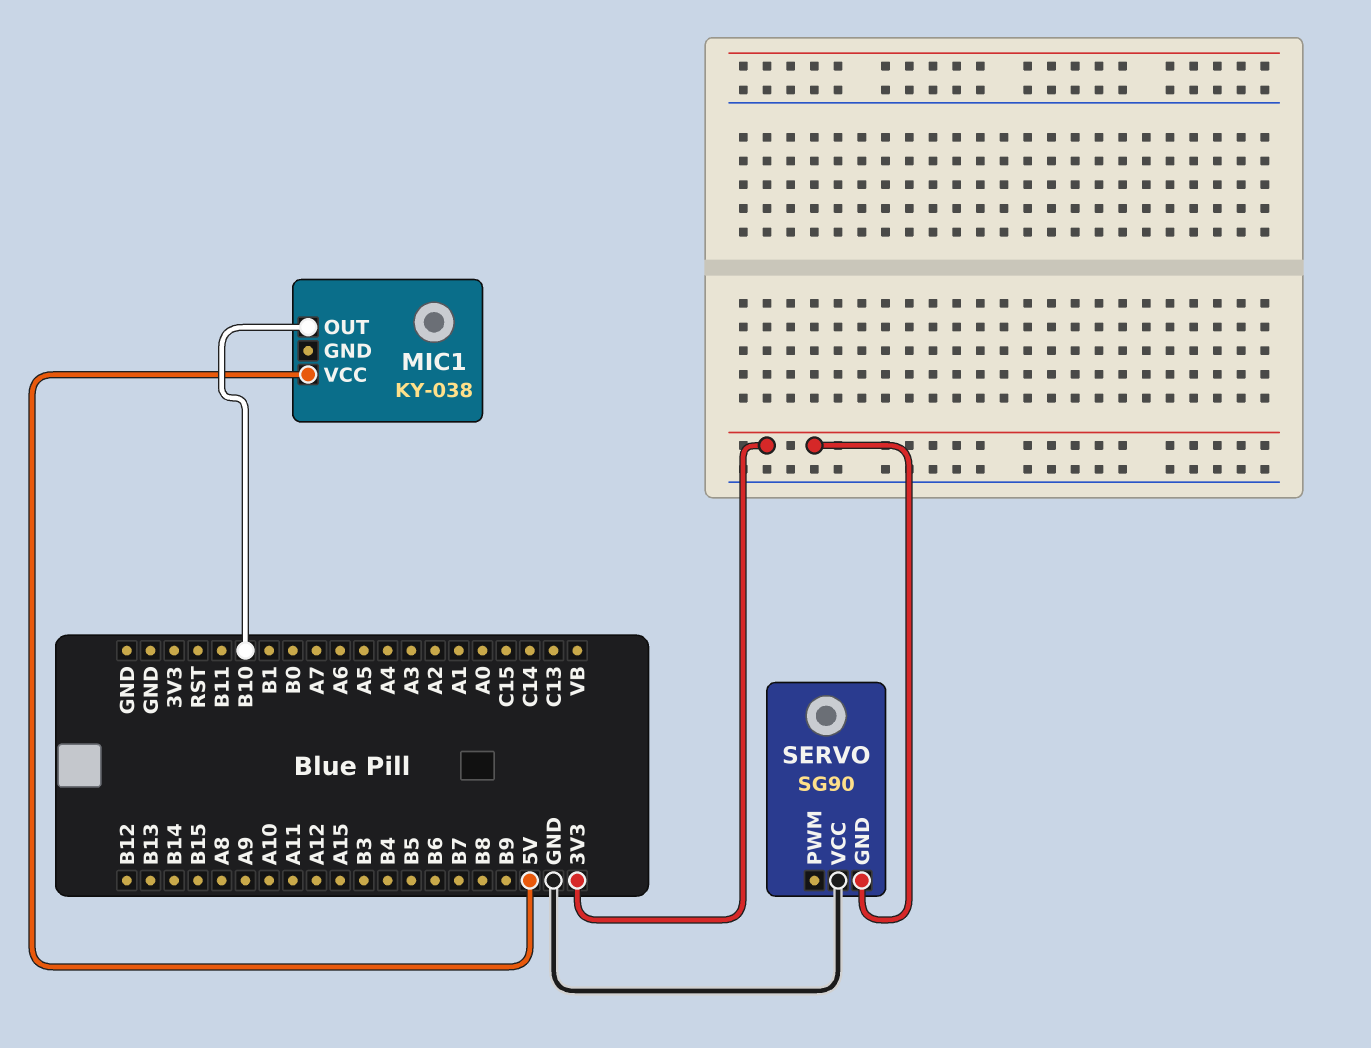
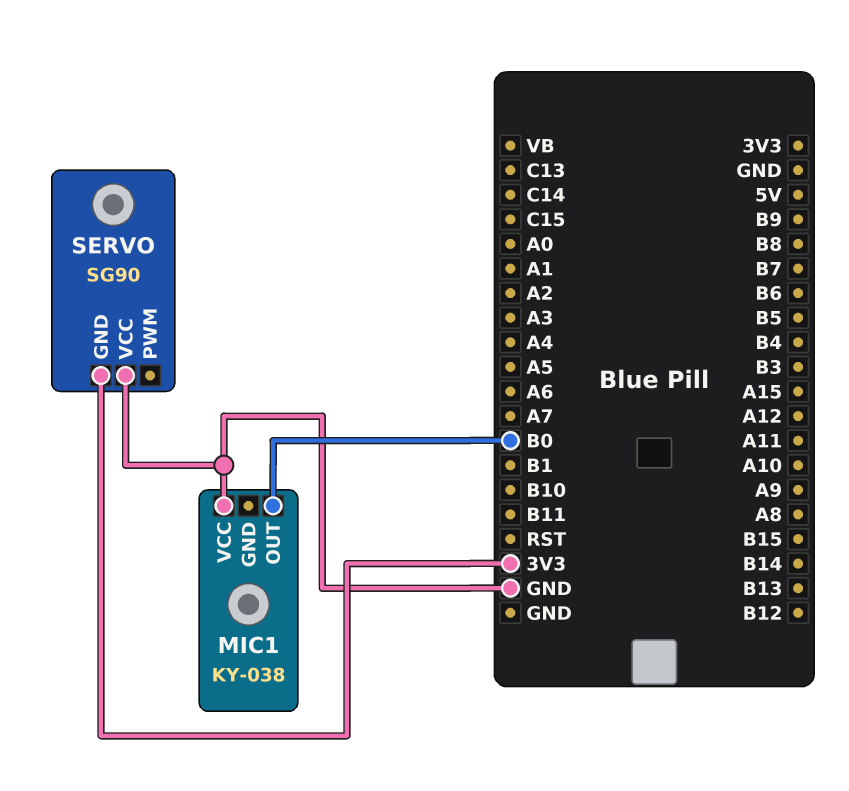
MIC1 pin OUT: B10 -> B0
MIC1 pin VCC: 5V -> GND

